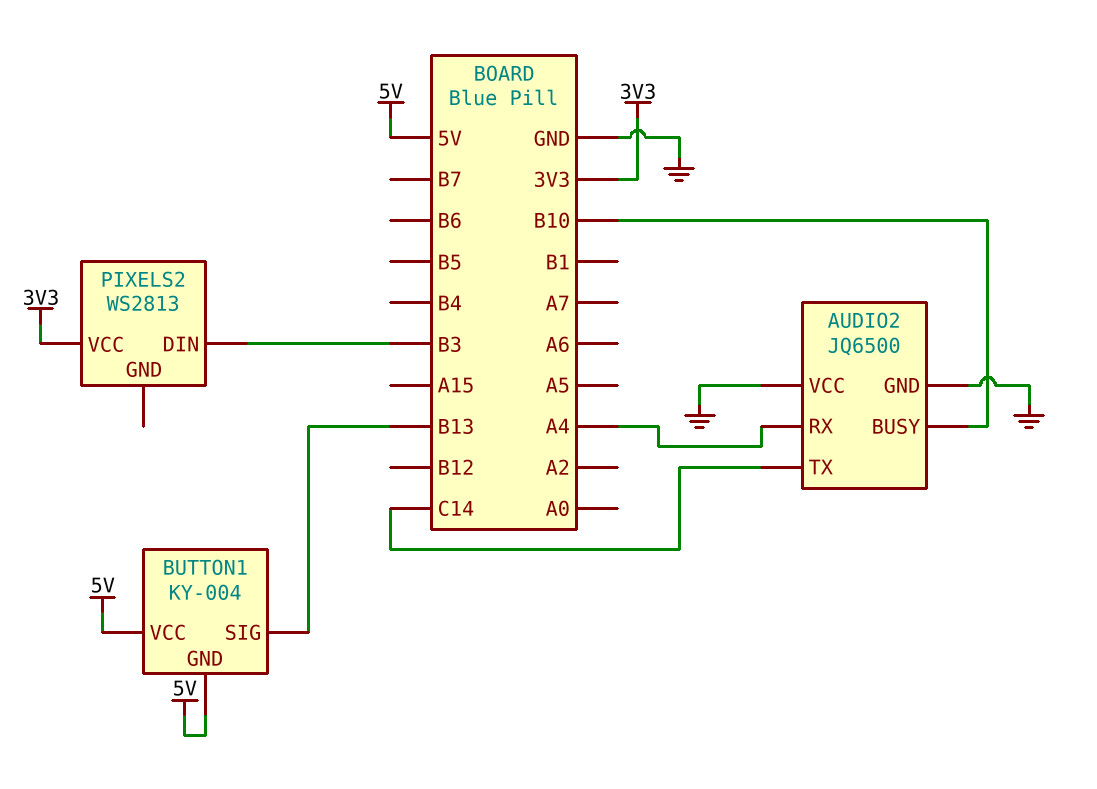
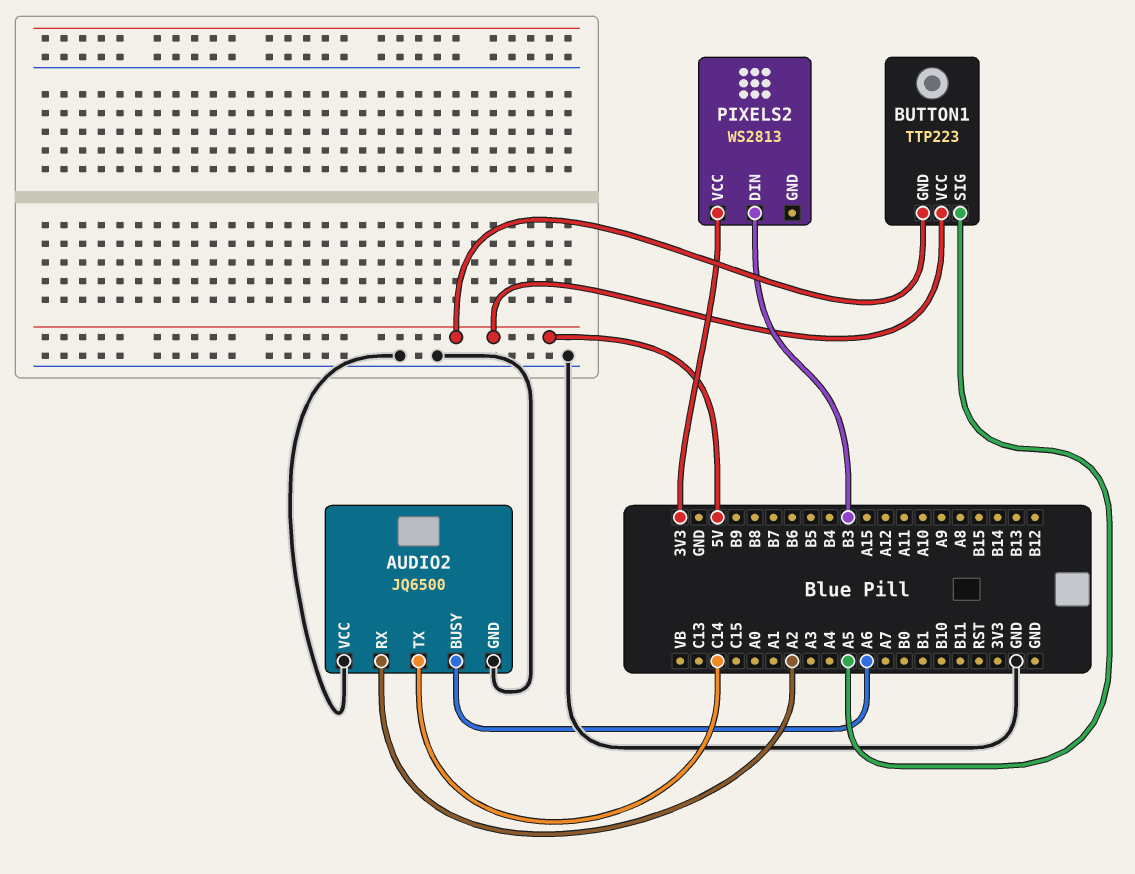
AUDIO2 pin BUSY: B10 -> A6
AUDIO2 pin RX: A4 -> A2
BUTTON1: KY-004 -> TTP223
BUTTON1 pin SIG: B13 -> A5

